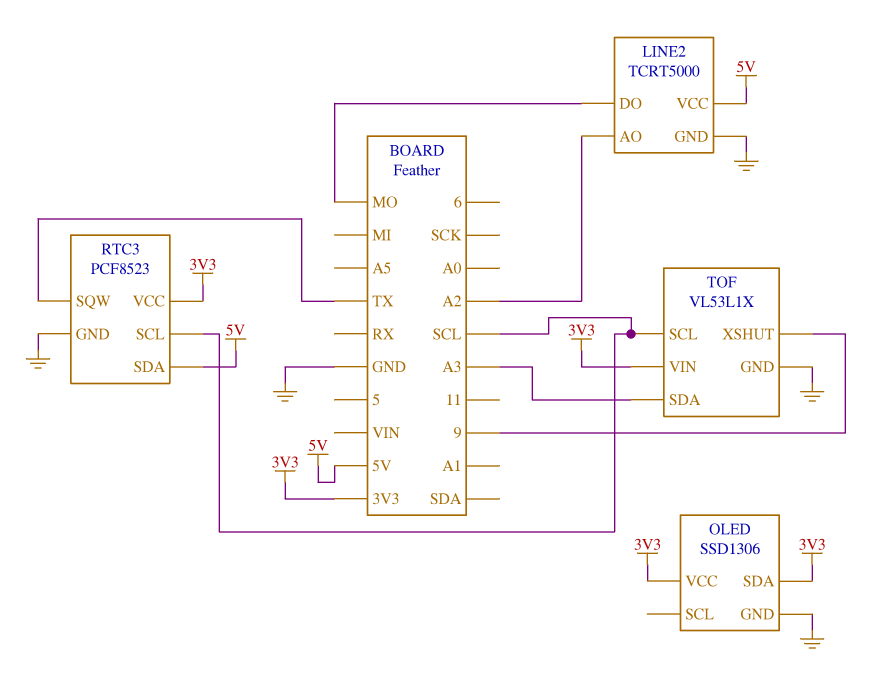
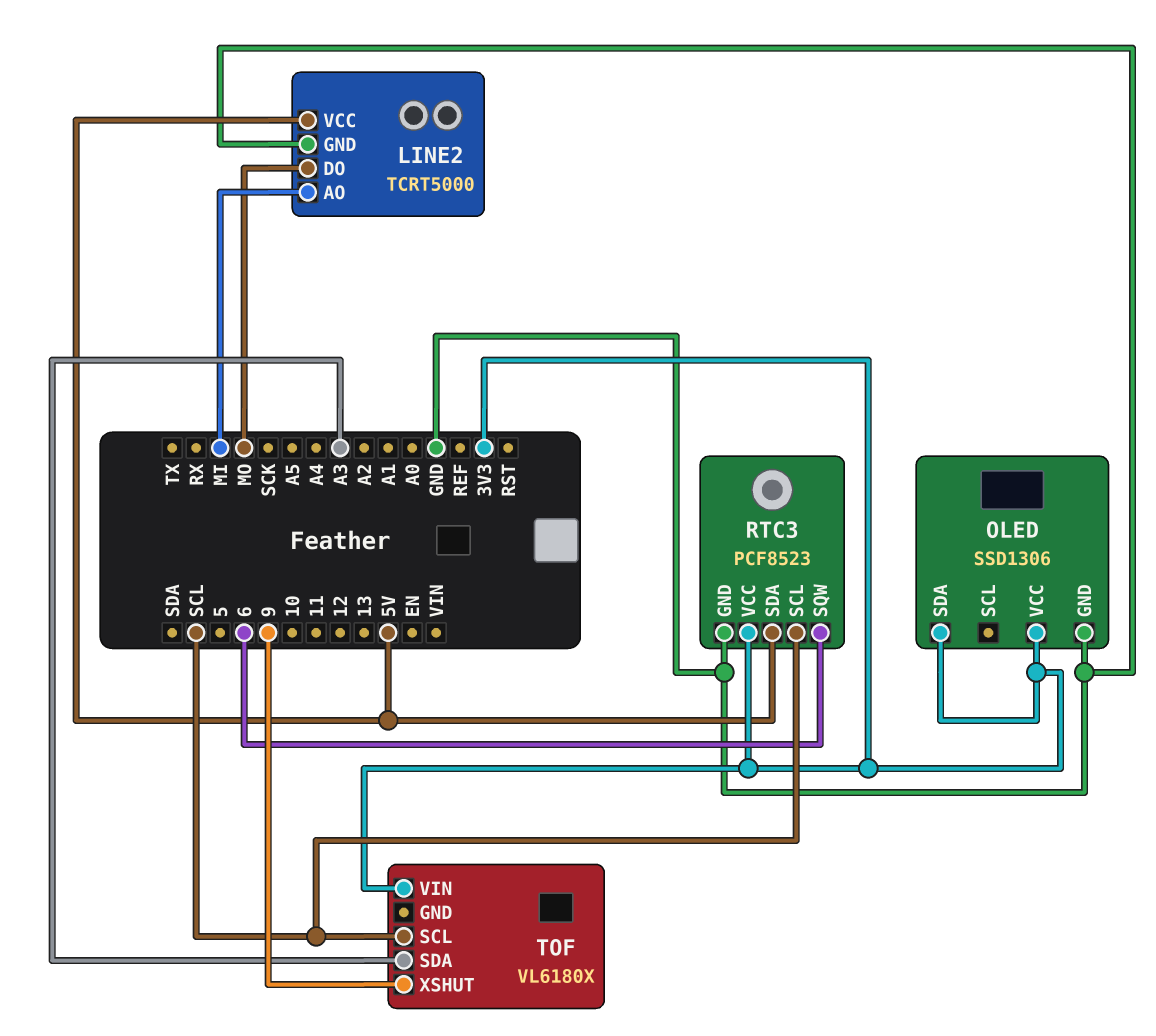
LINE2 pin AO: A2 -> MI
RTC3 pin SQW: TX -> 6
TOF: VL53L1X -> VL6180X
TOF pin GND: GND -> none

